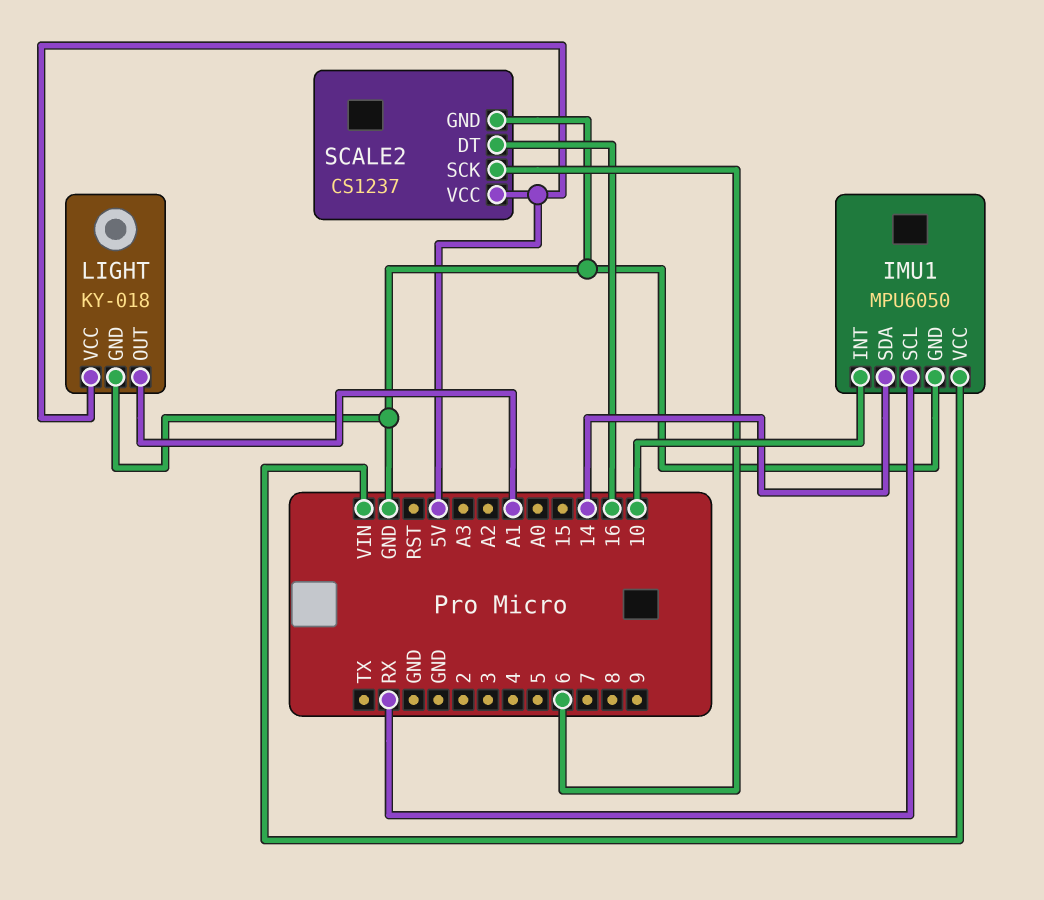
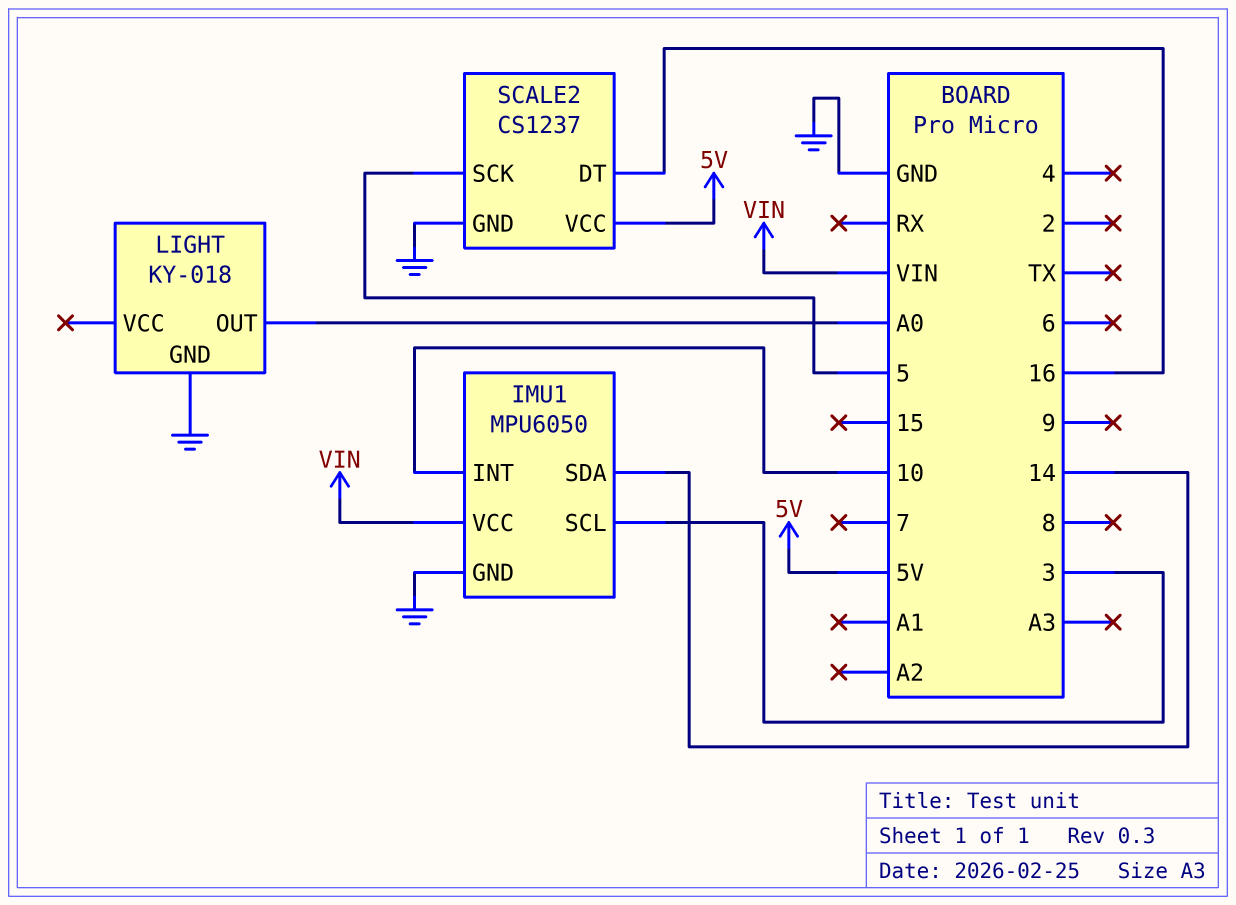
IMU1 pin SCL: RX -> 3
LIGHT pin OUT: A1 -> A0
LIGHT pin VCC: 5V -> none
SCALE2 pin SCK: 6 -> 5

